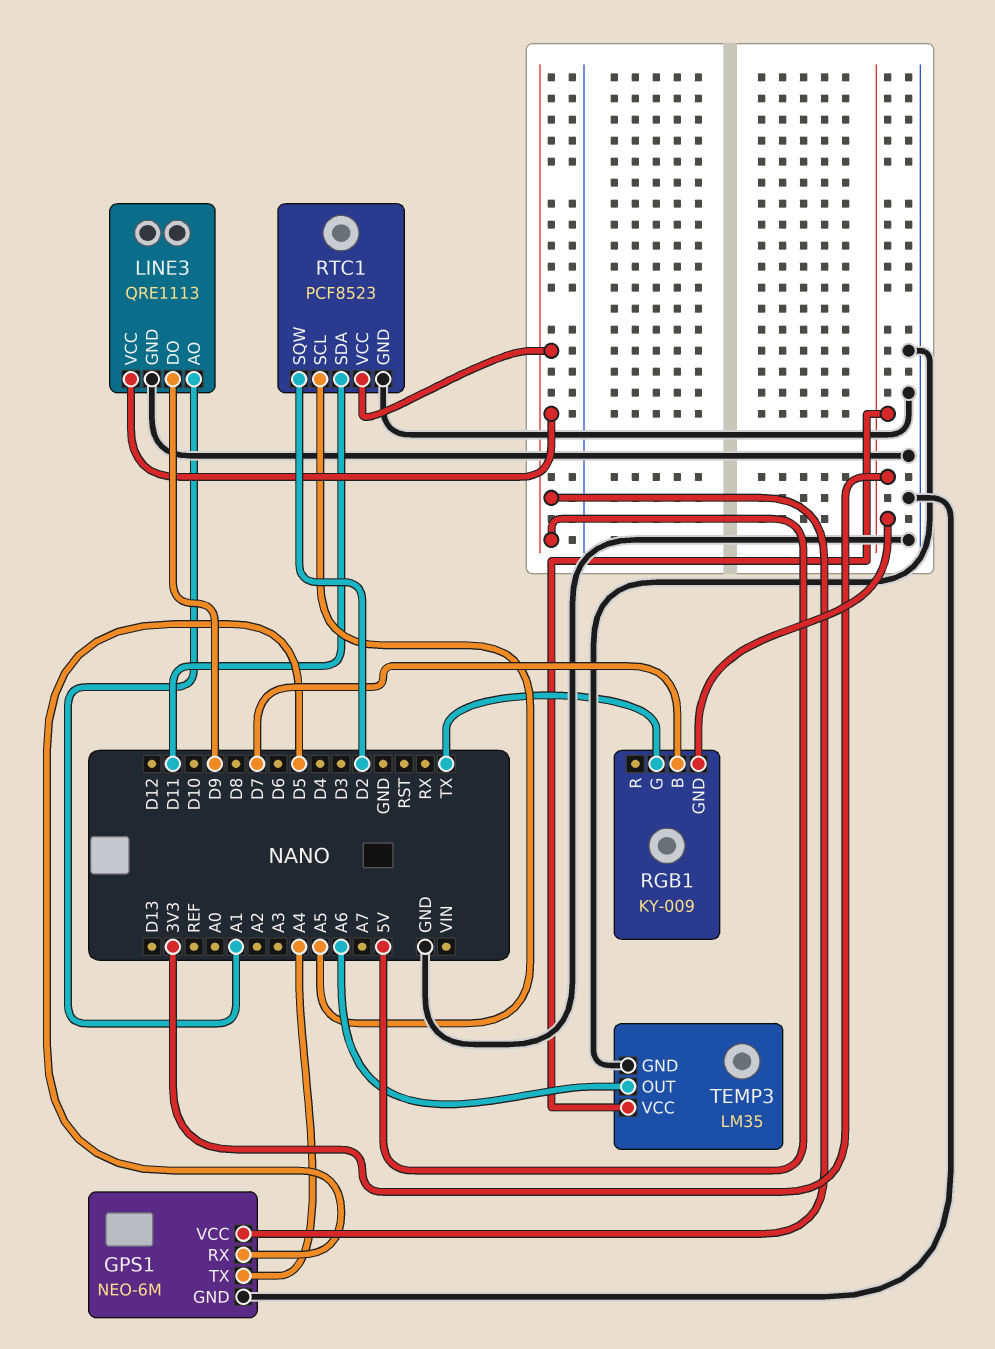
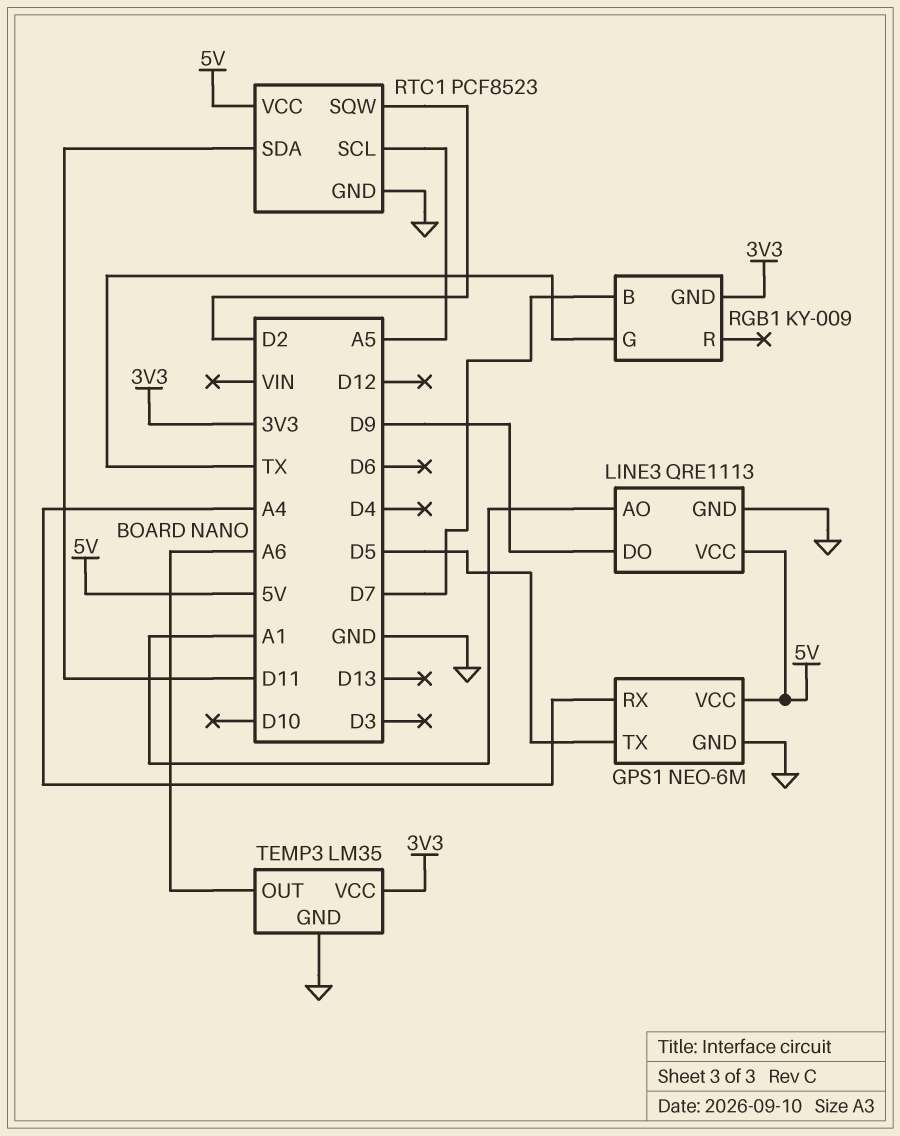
GPS1 pin RX: D5 -> A4
GPS1 pin TX: A4 -> D5

